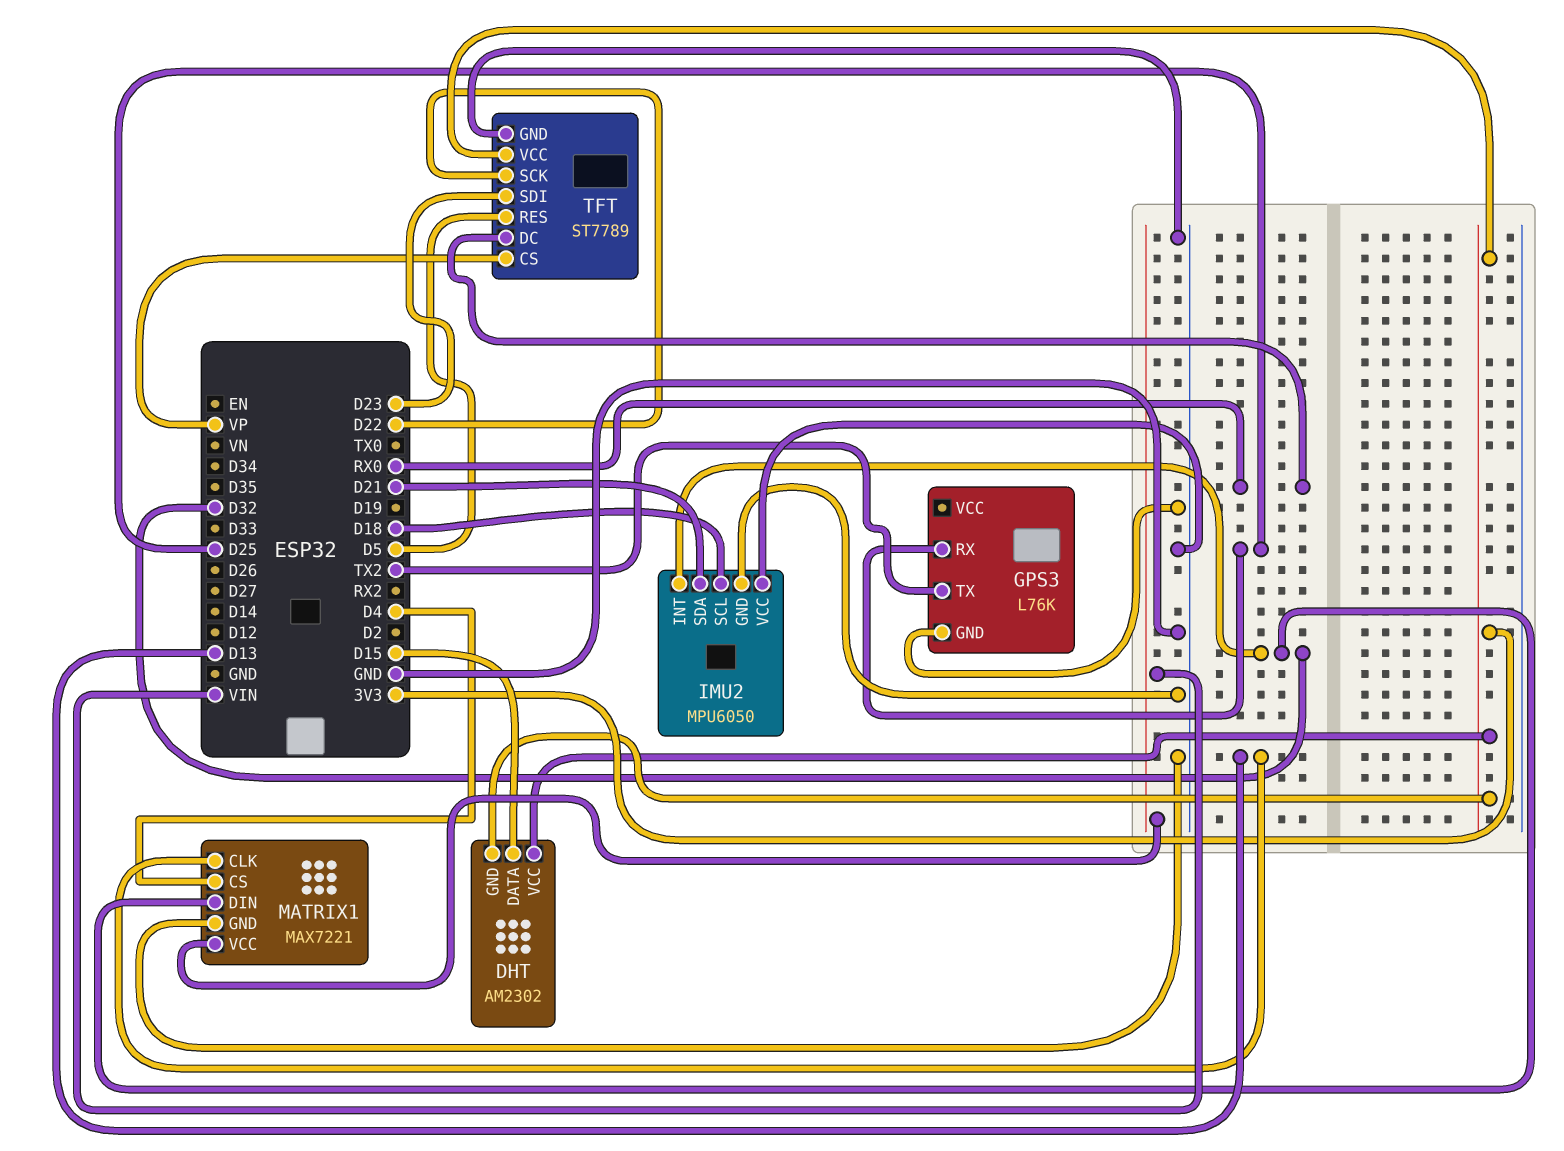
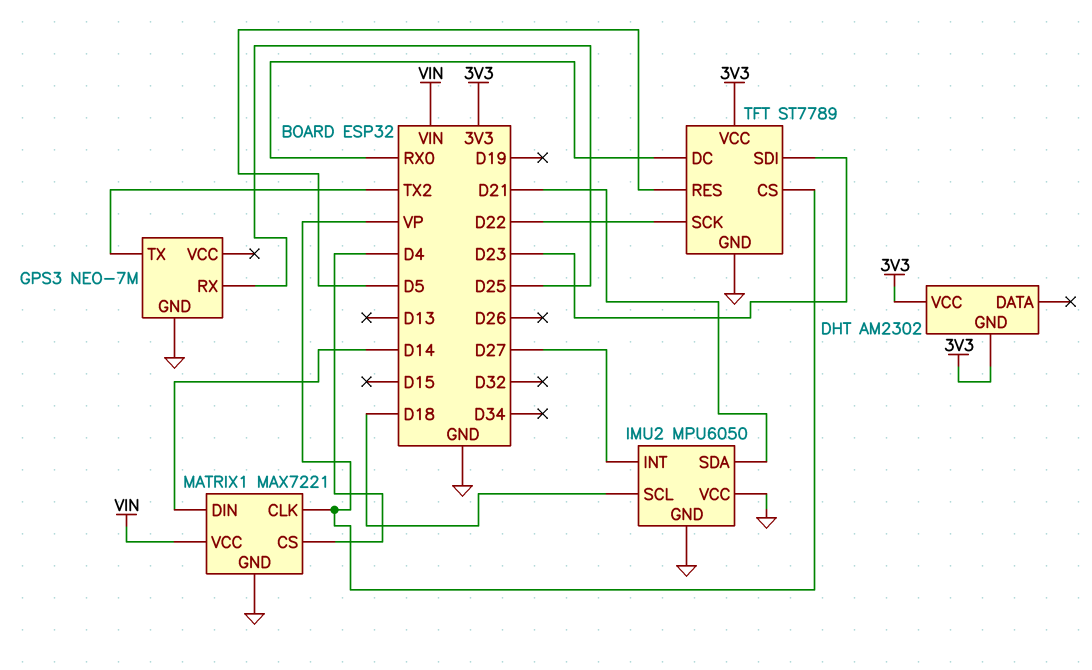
DHT pin DATA: D15 -> none
GPS3: L76K -> NEO-7M
IMU2 pin INT: D32 -> D27
MATRIX1 pin CLK: D13 -> VP
MATRIX1 pin DIN: D32 -> D14

